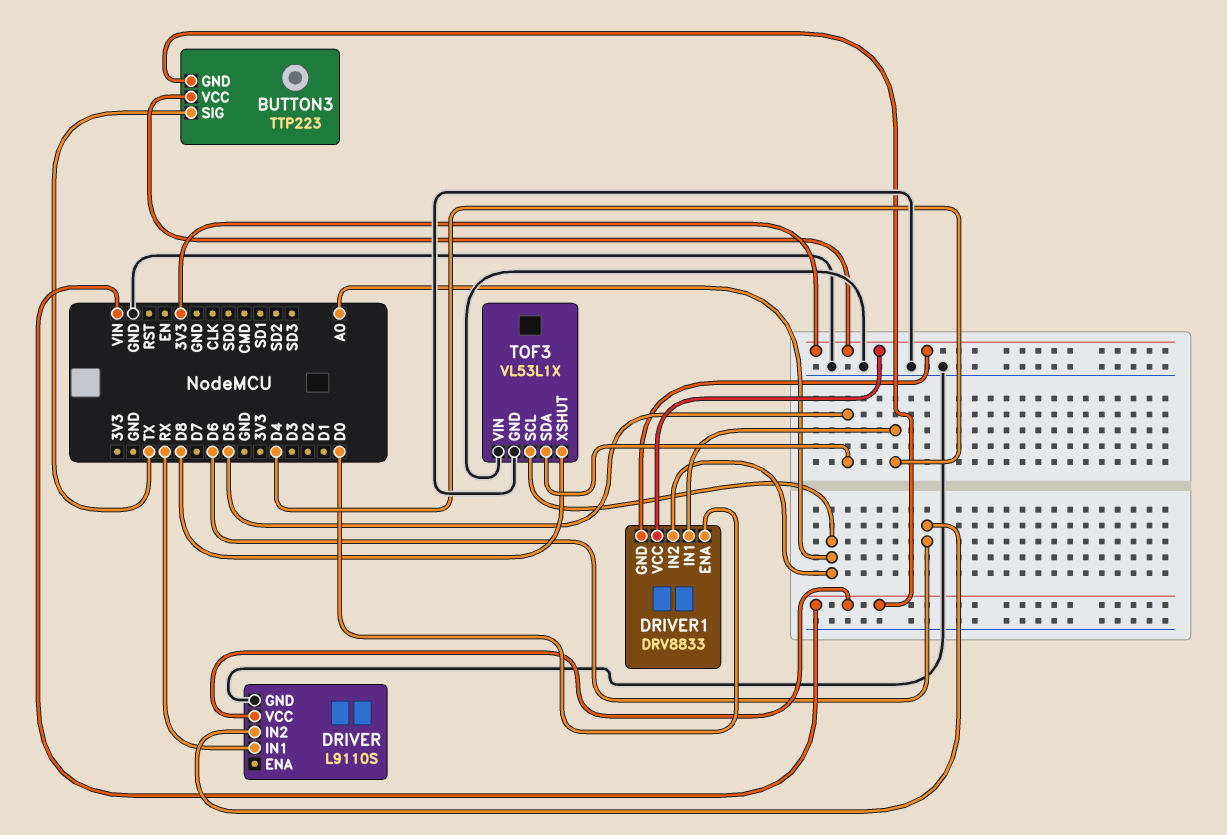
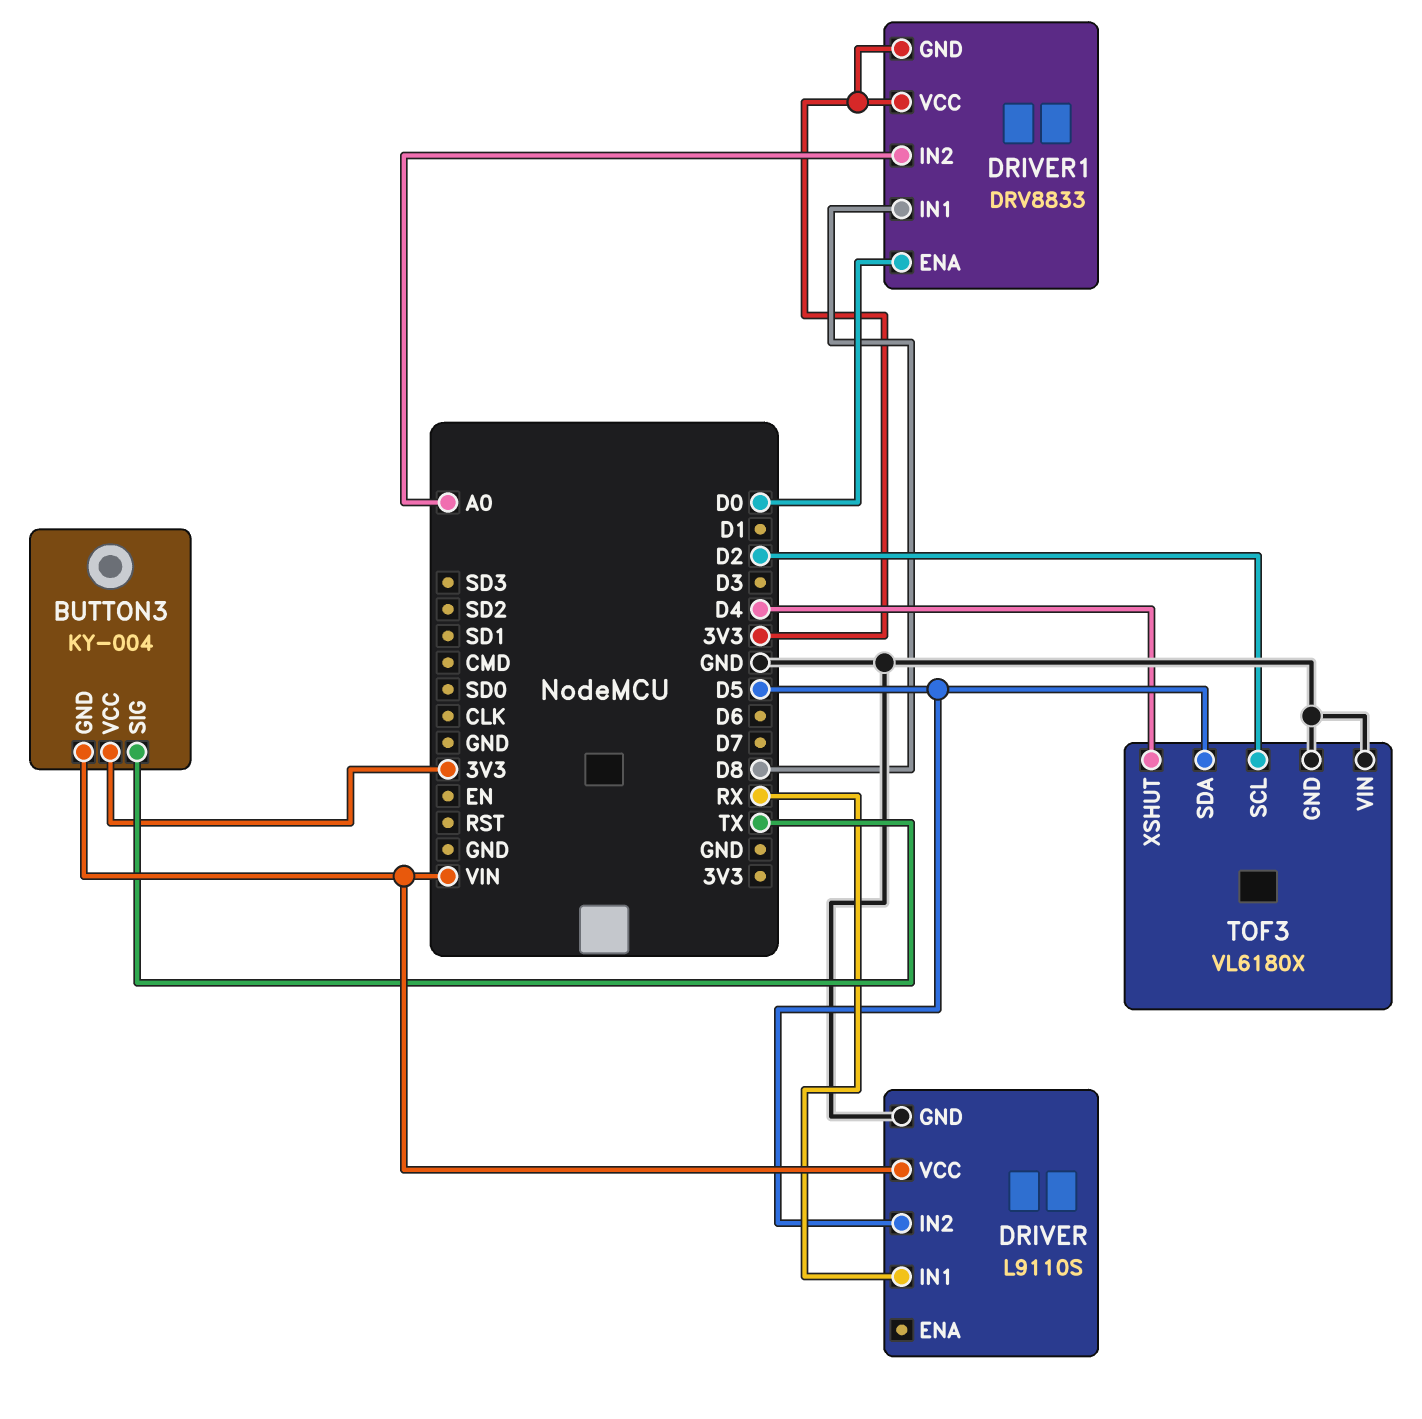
BUTTON3: TTP223 -> KY-004
DRIVER pin IN2: D6 -> D5
DRIVER1 pin IN1: D4 -> D8
TOF3: VL53L1X -> VL6180X
TOF3 pin SCL: A0 -> D2
TOF3 pin XSHUT: D8 -> D4

